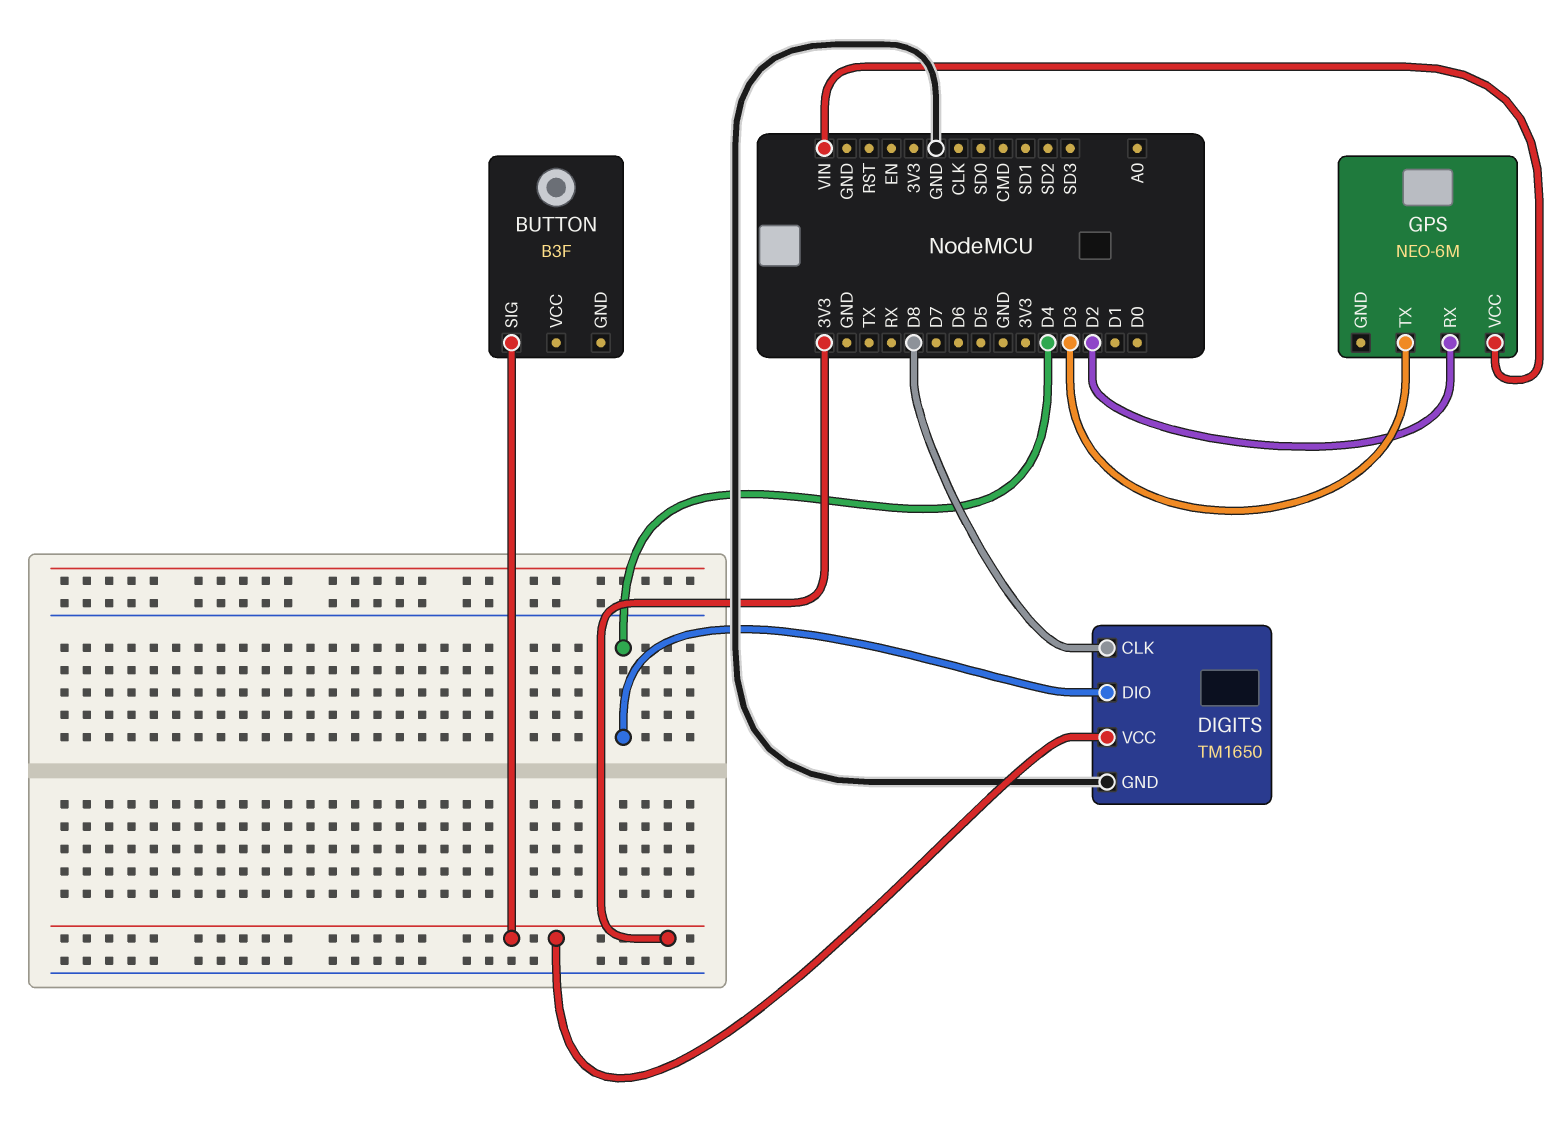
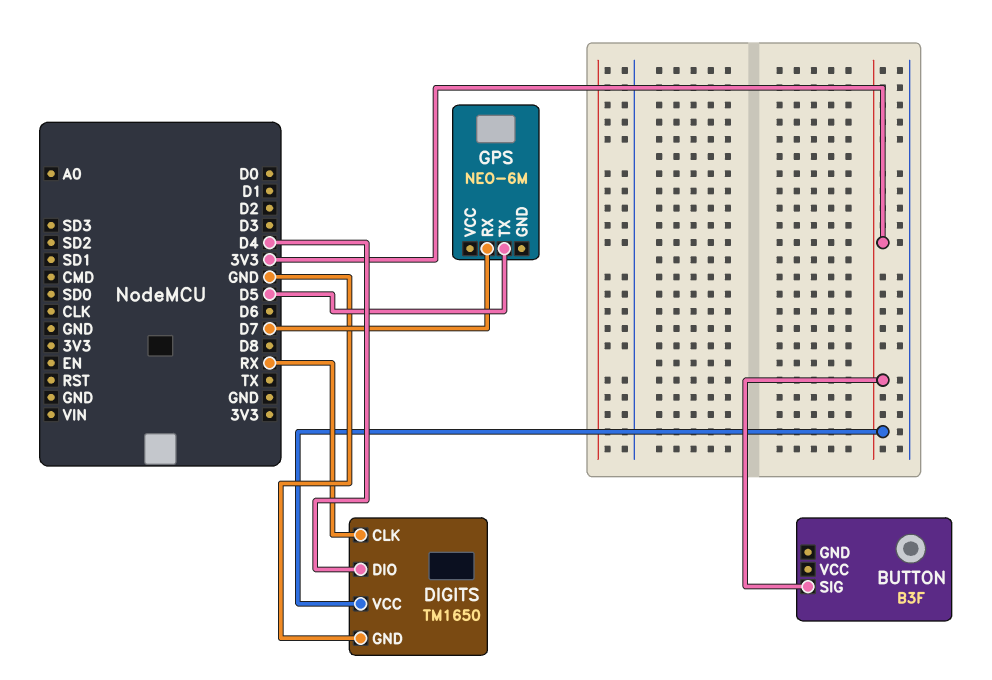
DIGITS pin CLK: D8 -> RX
GPS pin RX: D2 -> D7
GPS pin TX: D3 -> D5
GPS pin VCC: VIN -> none

